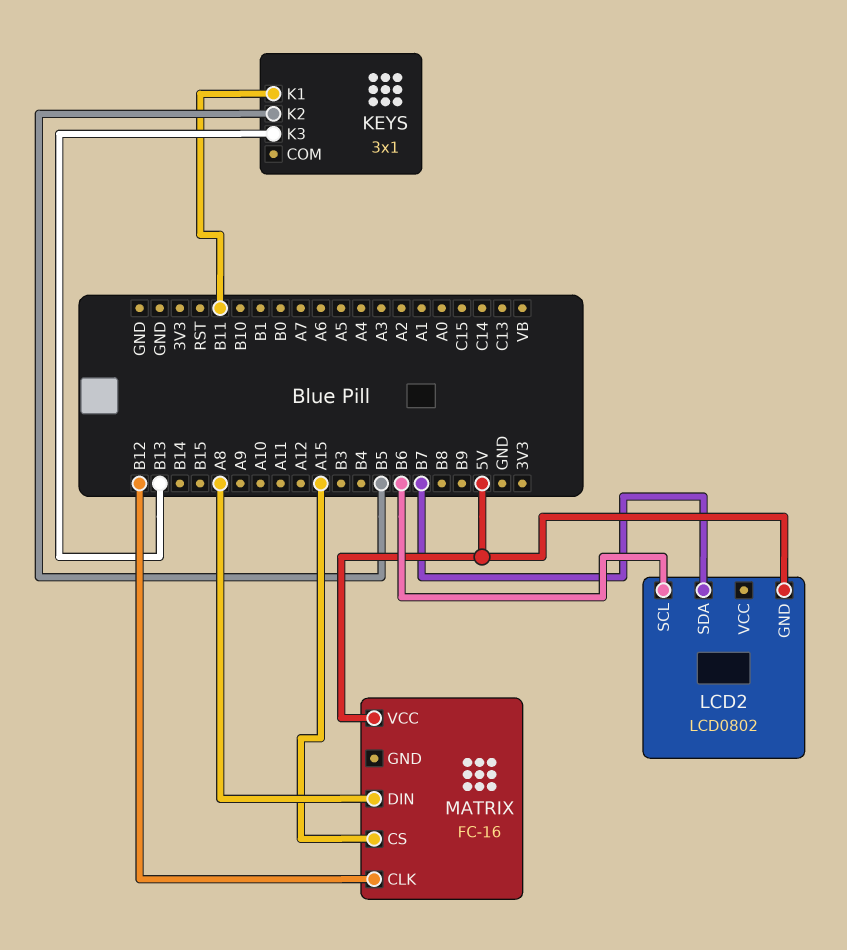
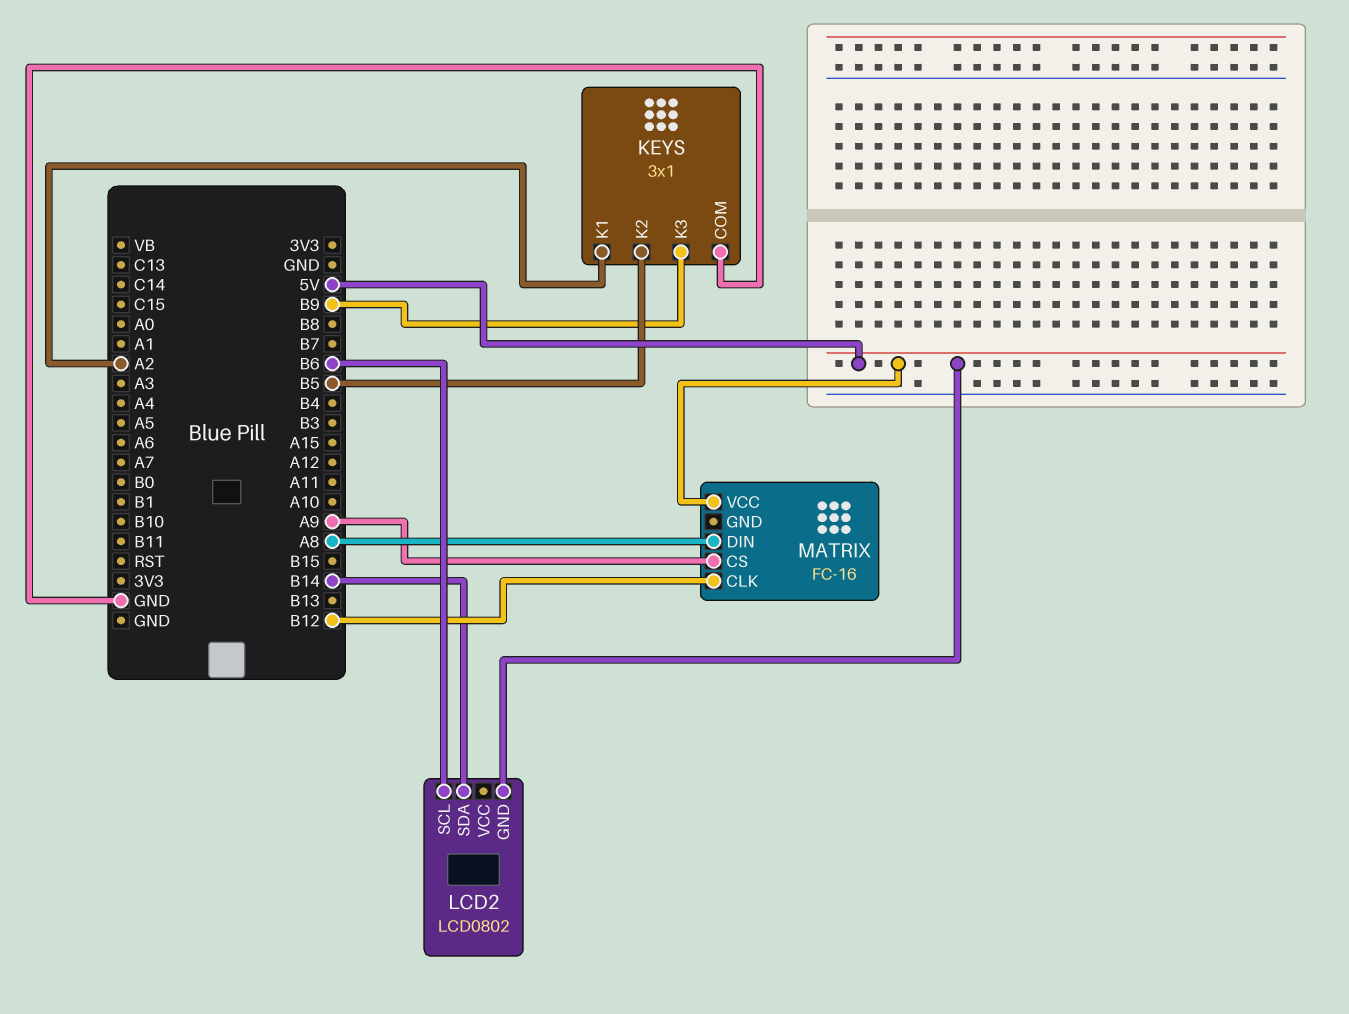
KEYS pin COM: none -> GND
KEYS pin K1: B11 -> A2
KEYS pin K3: B13 -> B9
LCD2 pin SDA: B7 -> B14
MATRIX pin CS: A15 -> A9

